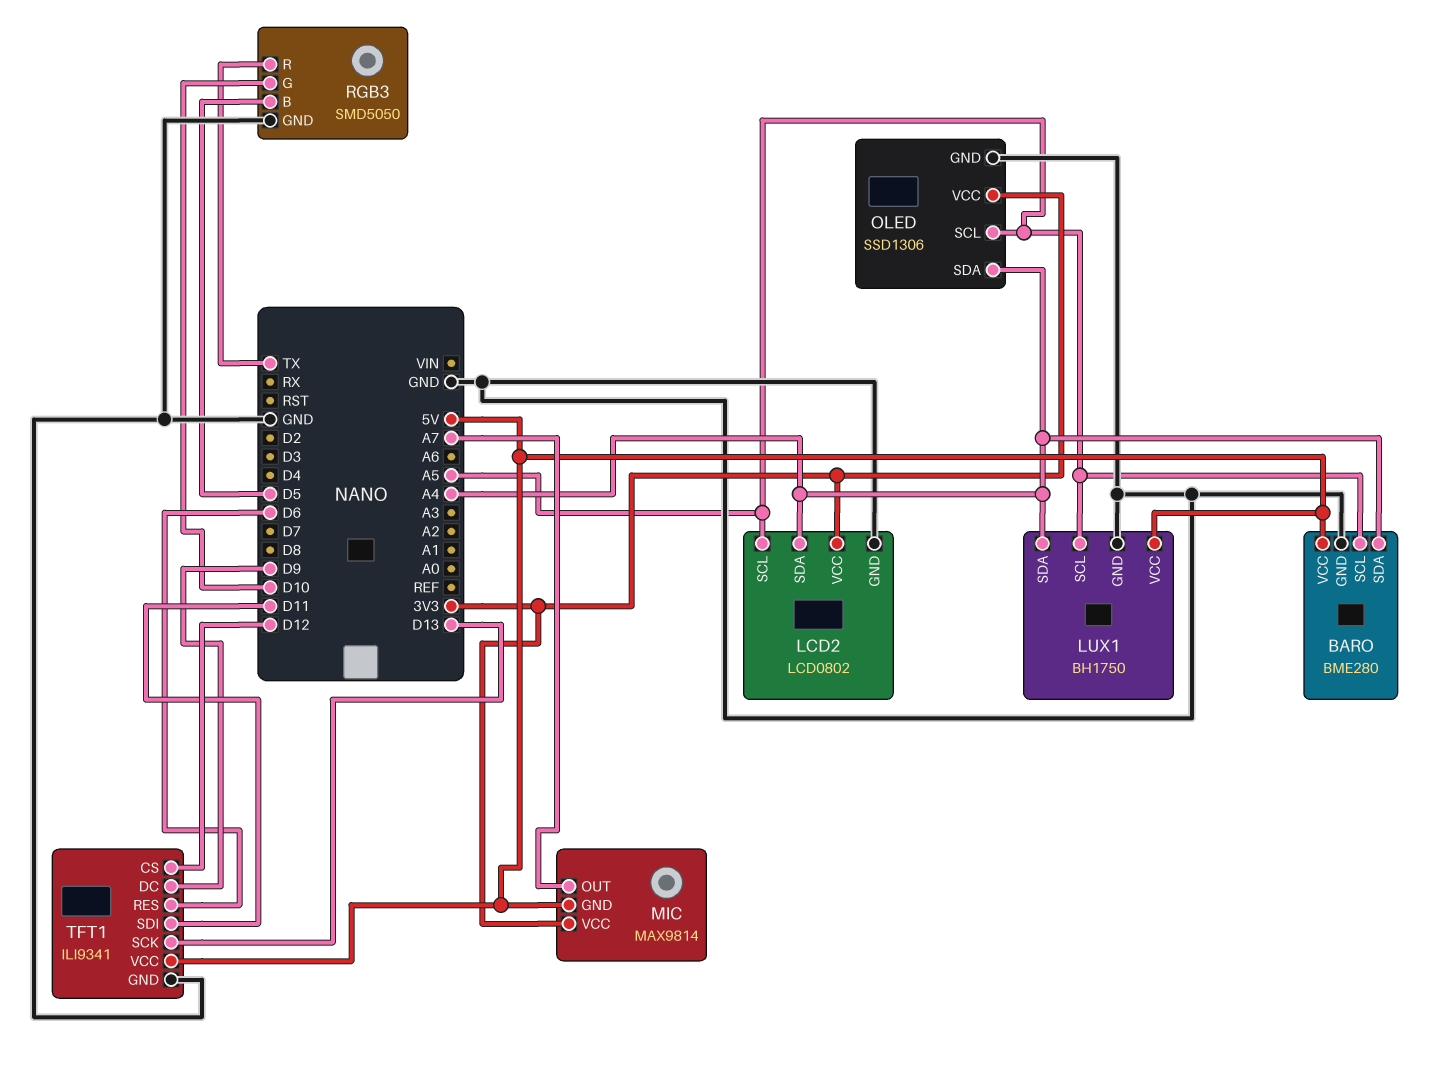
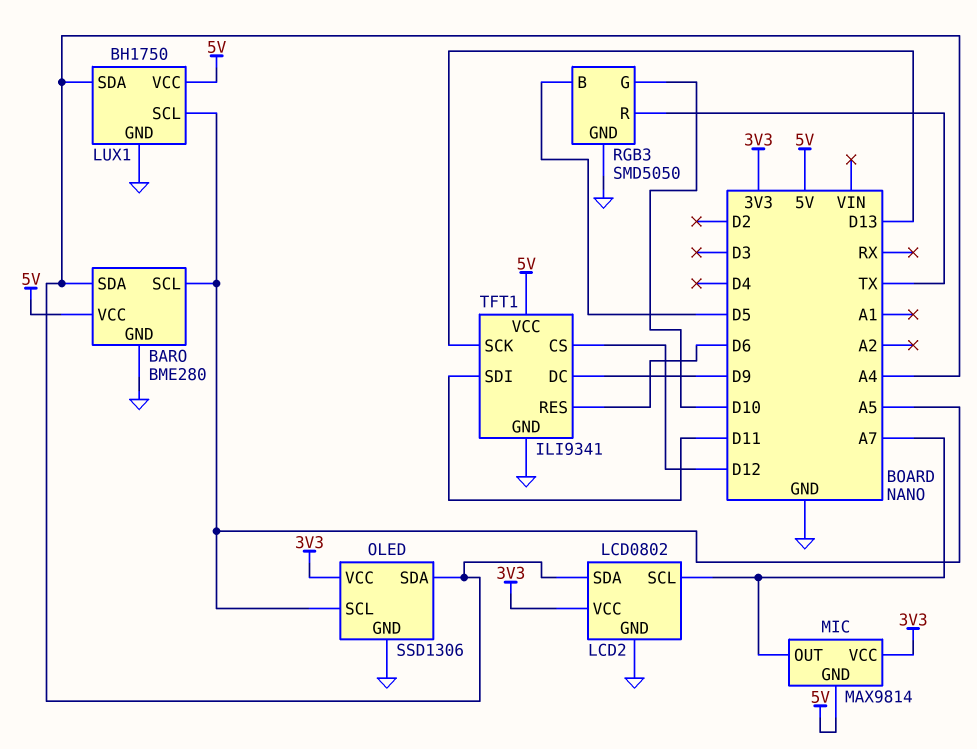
LCD2 pin SCL: A5 -> A7

